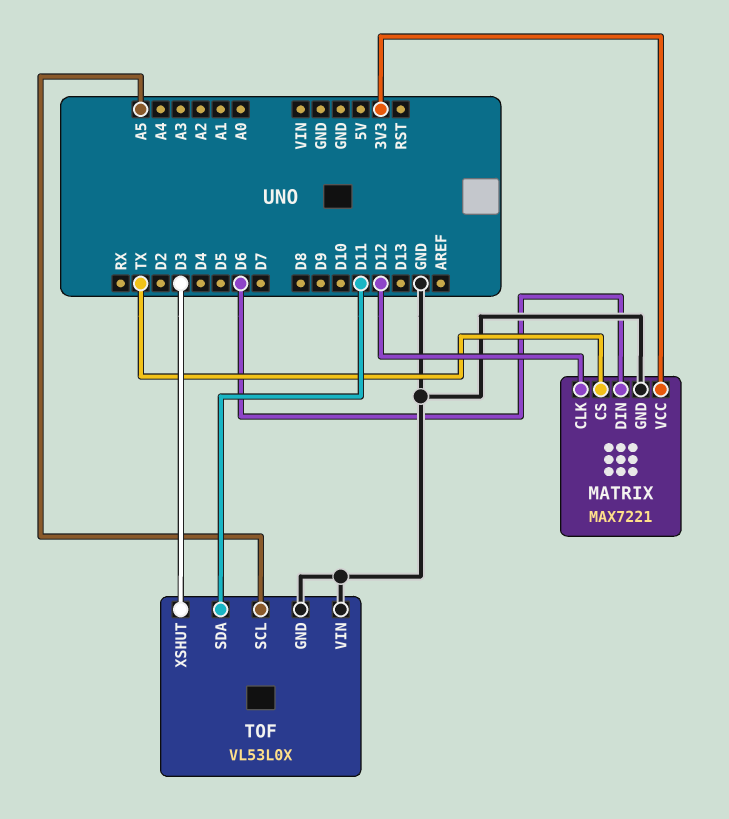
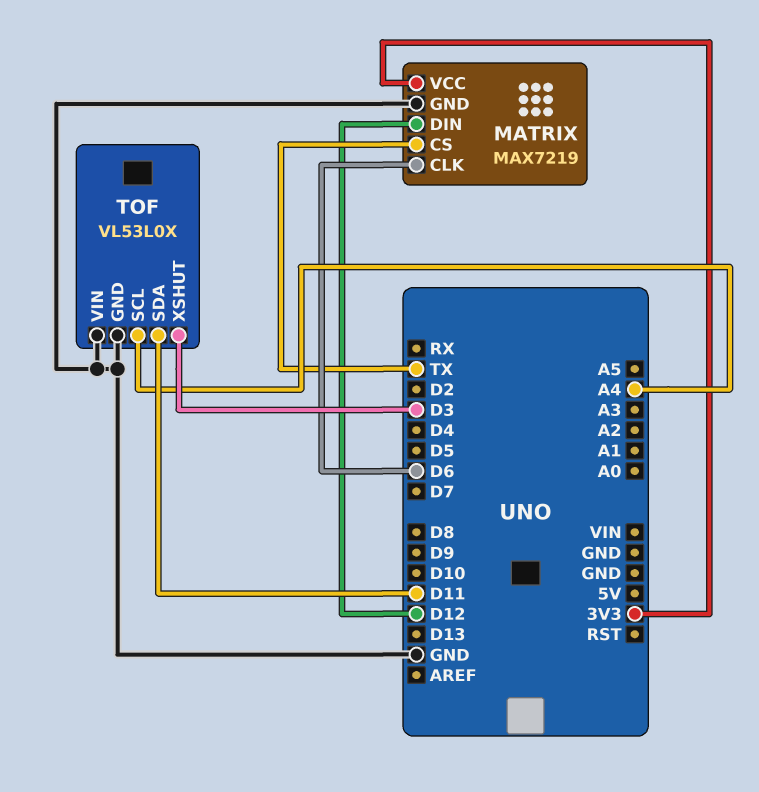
MATRIX: MAX7221 -> MAX7219
MATRIX pin CLK: D12 -> D6
MATRIX pin DIN: D6 -> D12
TOF pin SCL: A5 -> A4

